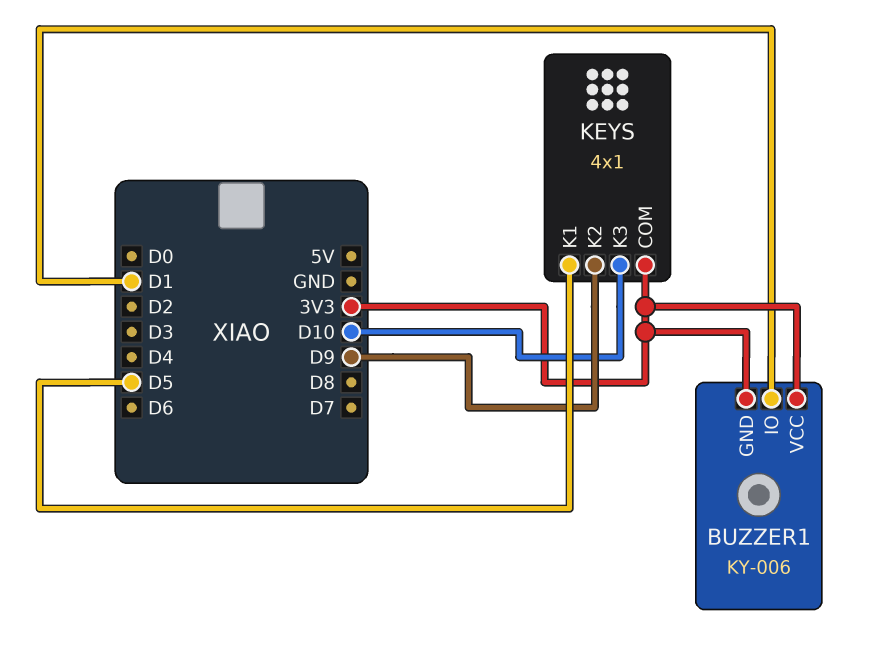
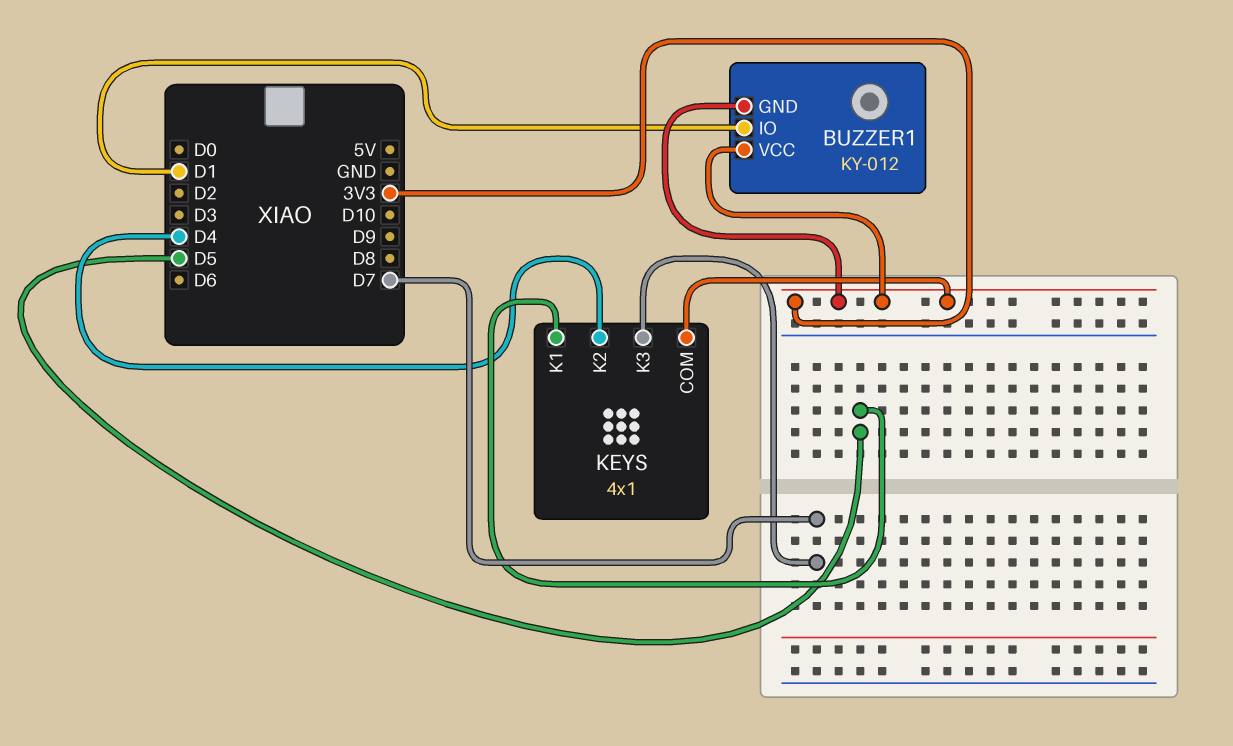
BUZZER1: KY-006 -> KY-012
KEYS pin K2: D9 -> D4
KEYS pin K3: D10 -> D7

